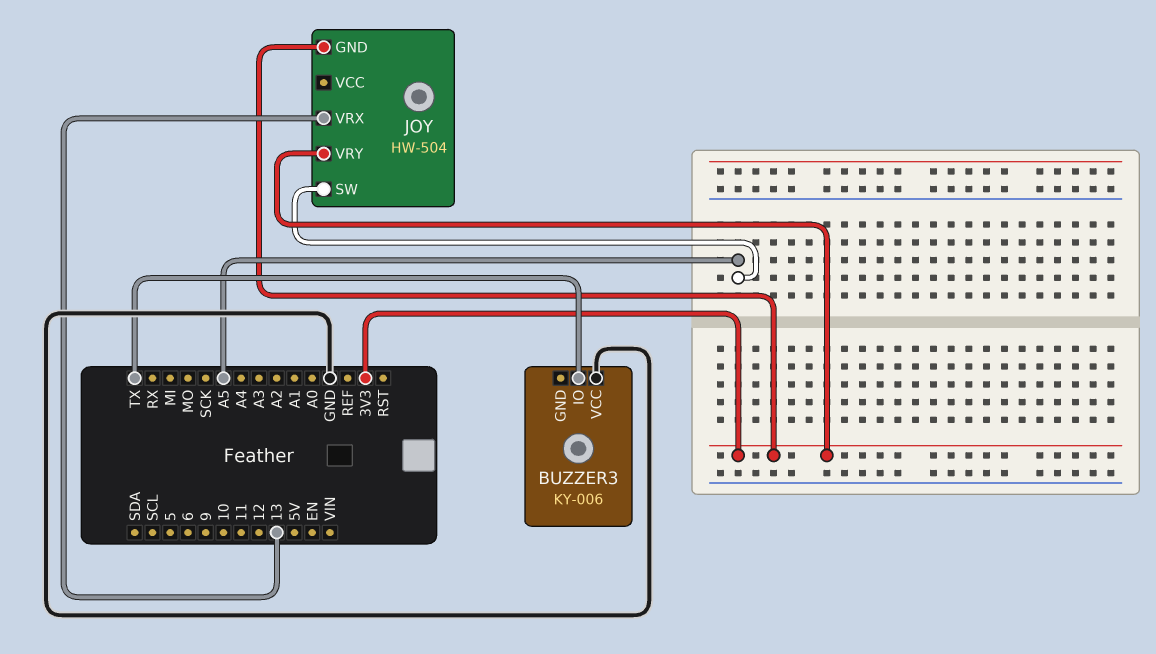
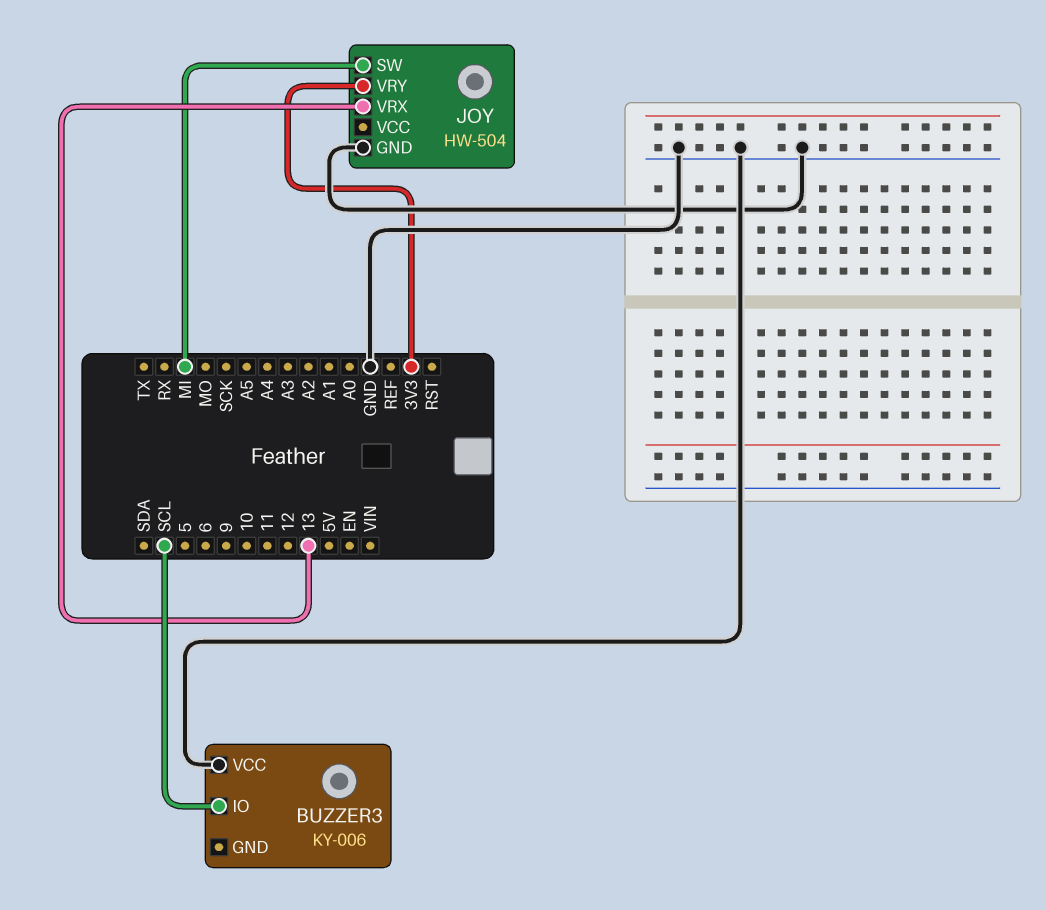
BUZZER3 pin IO: TX -> SCL
JOY pin GND: 3V3 -> GND
JOY pin SW: A5 -> MI

